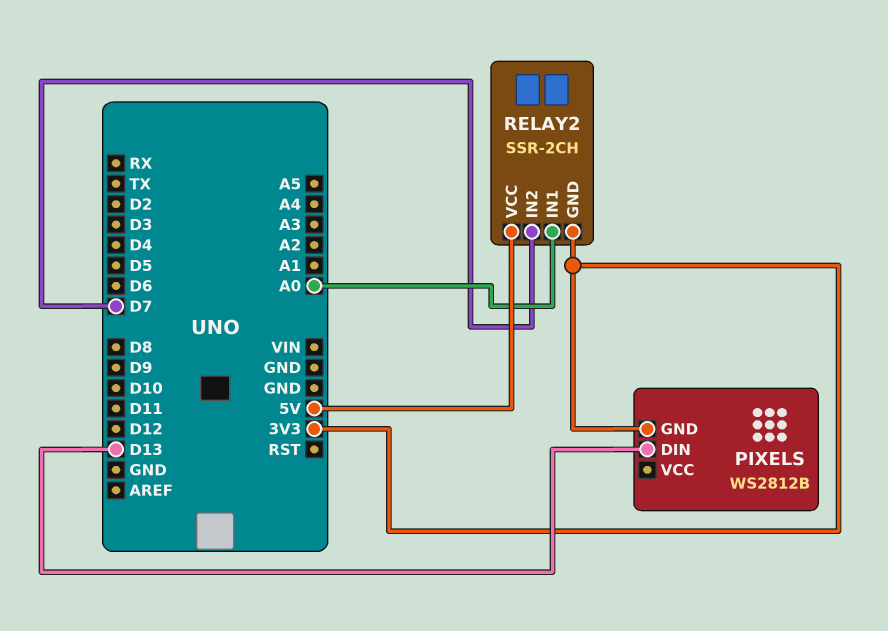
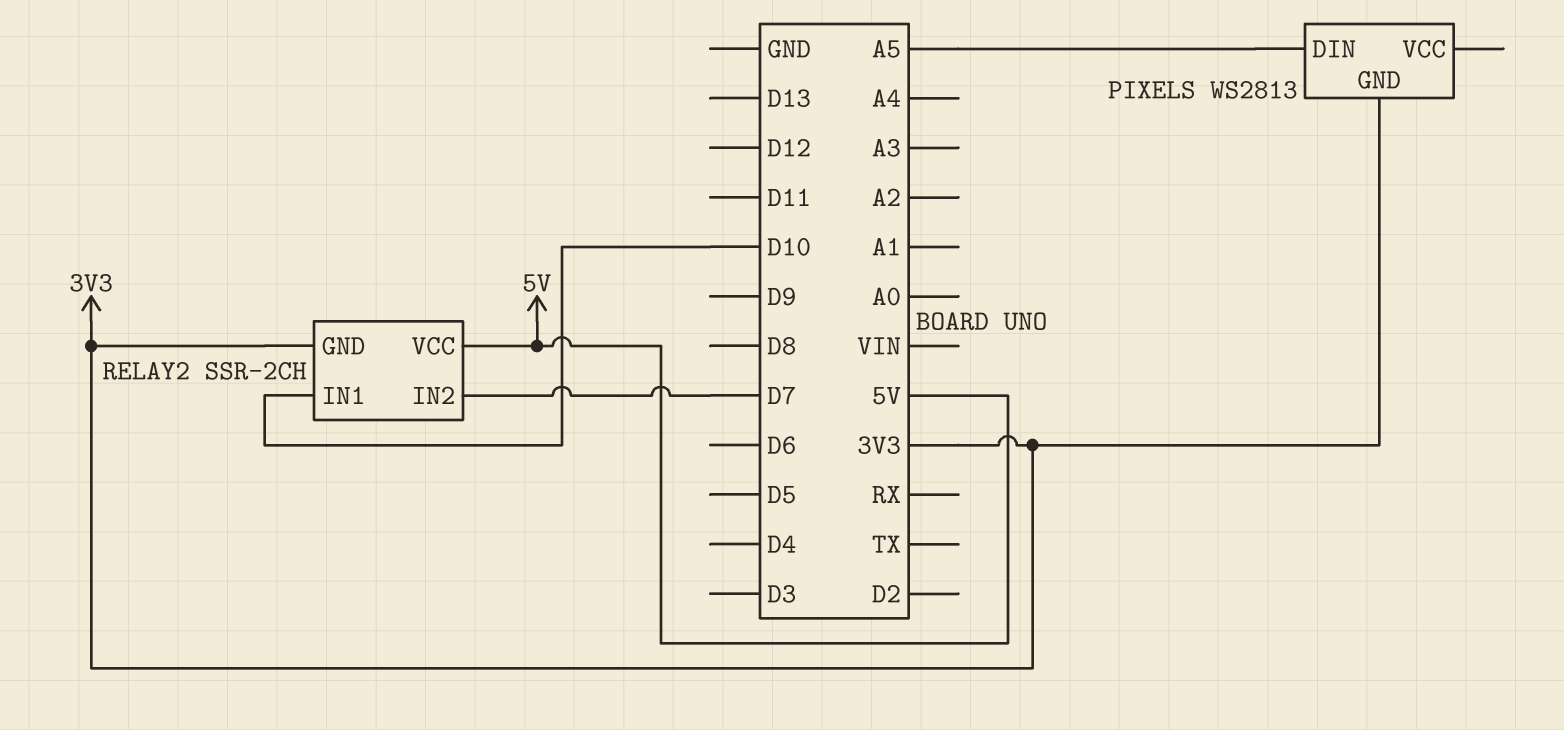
PIXELS: WS2812B -> WS2813
PIXELS pin DIN: D13 -> A5
RELAY2 pin IN1: A0 -> D10

